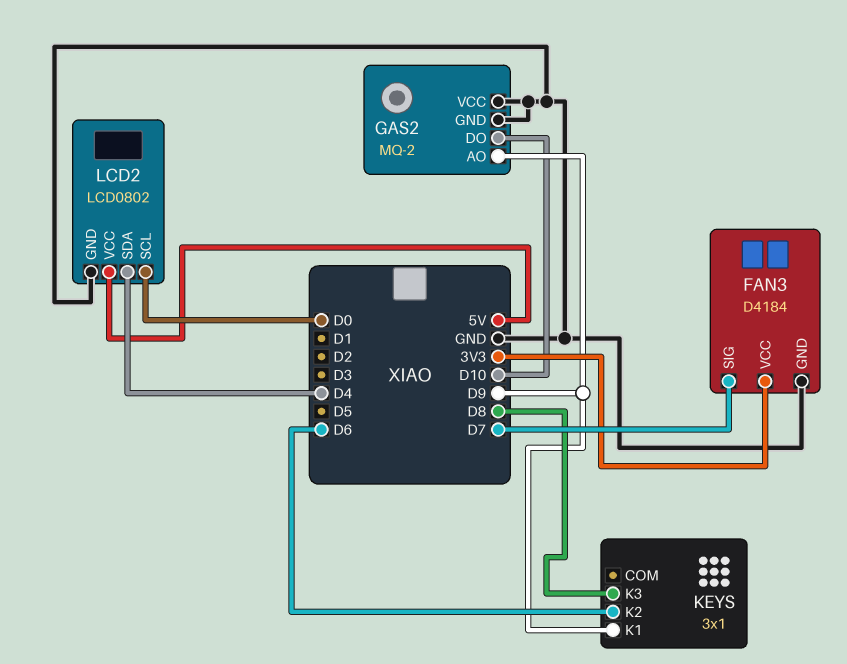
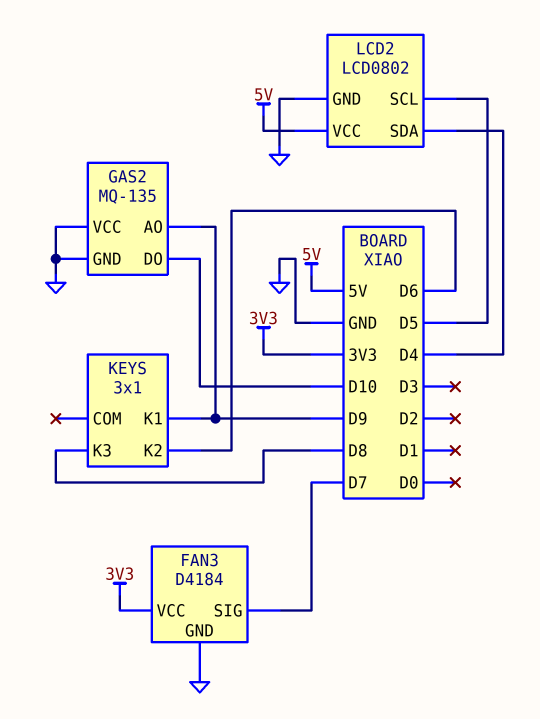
GAS2: MQ-2 -> MQ-135
LCD2 pin SCL: D0 -> D5

